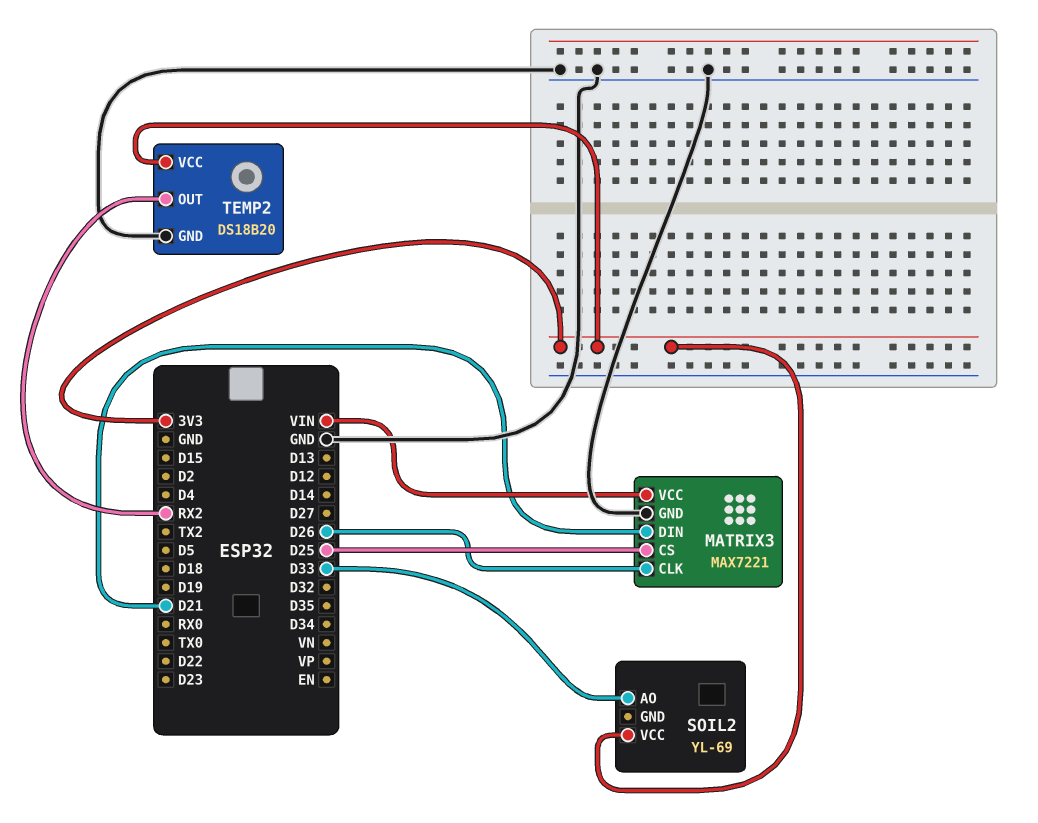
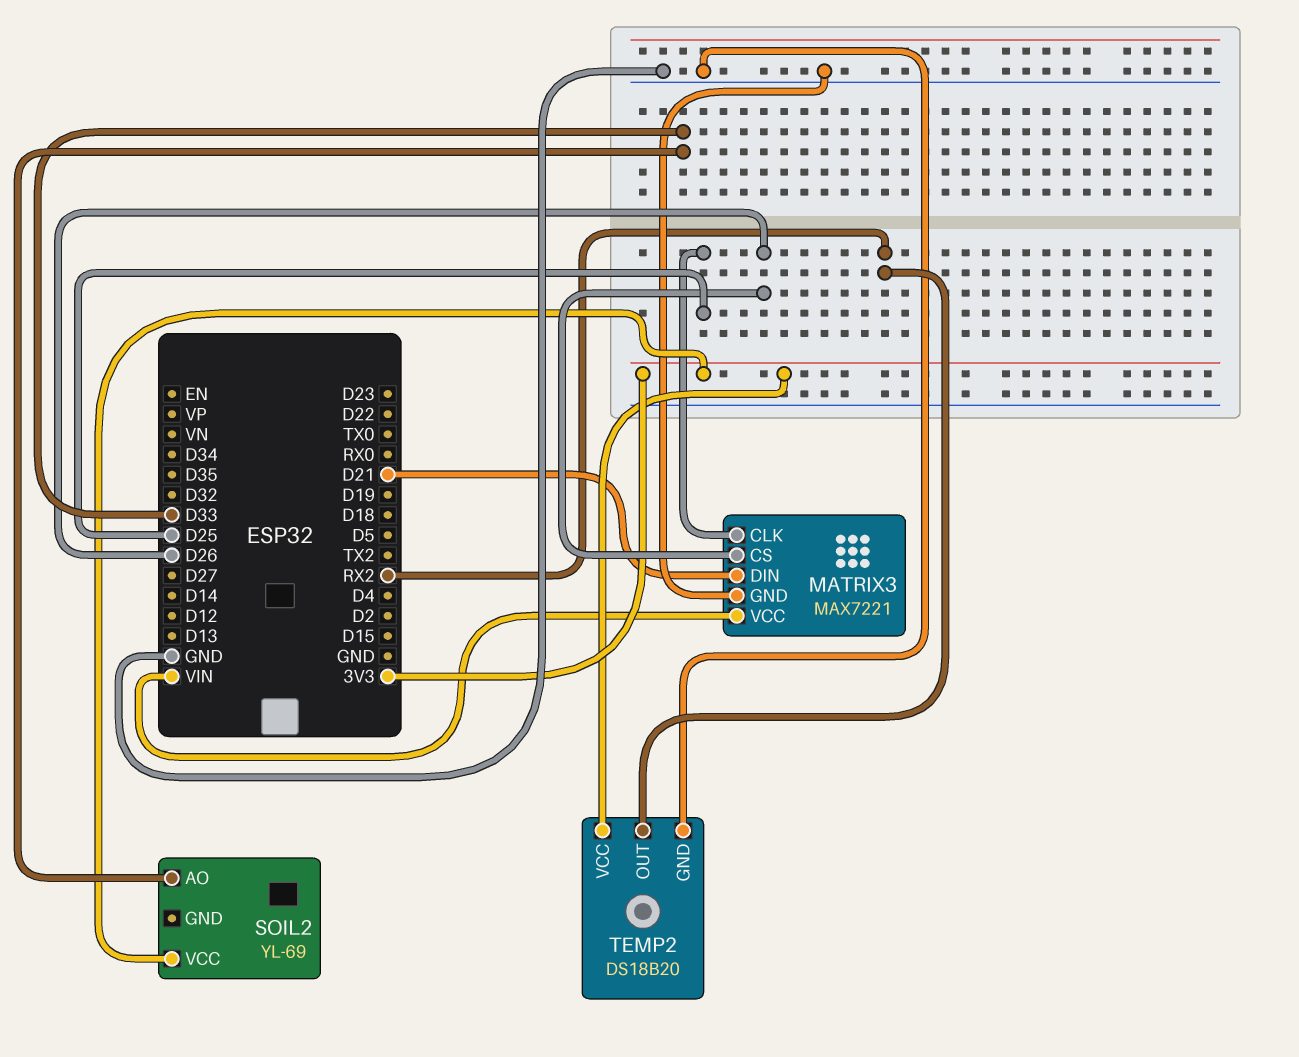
MATRIX3 pin CLK: D26 -> D25
MATRIX3 pin CS: D25 -> D26

